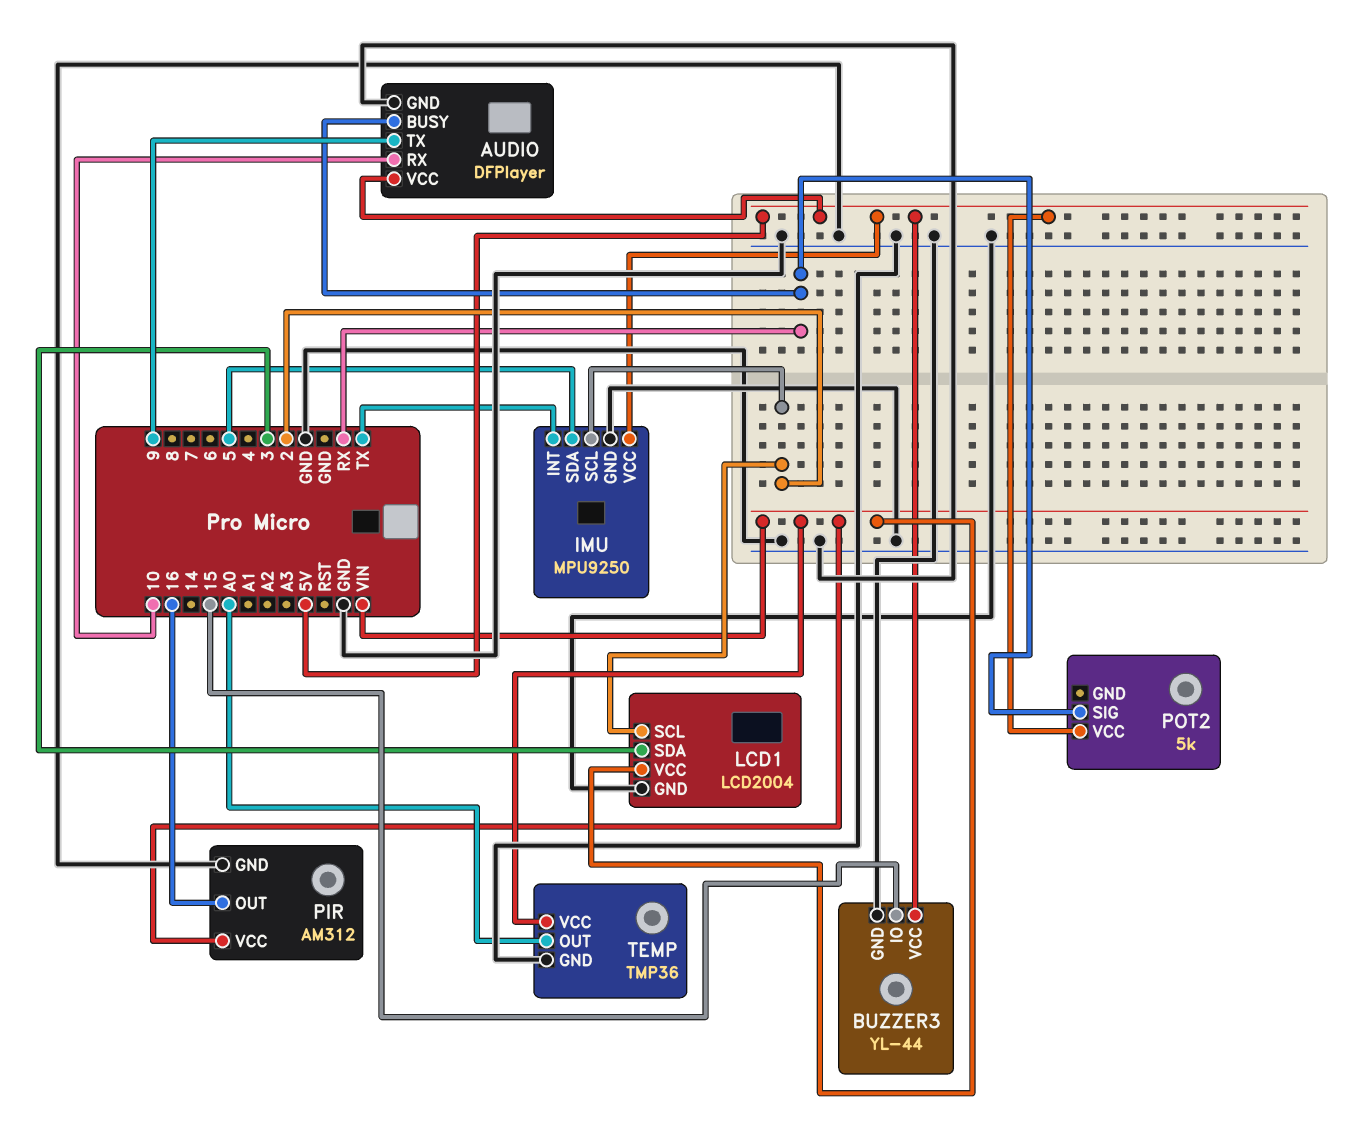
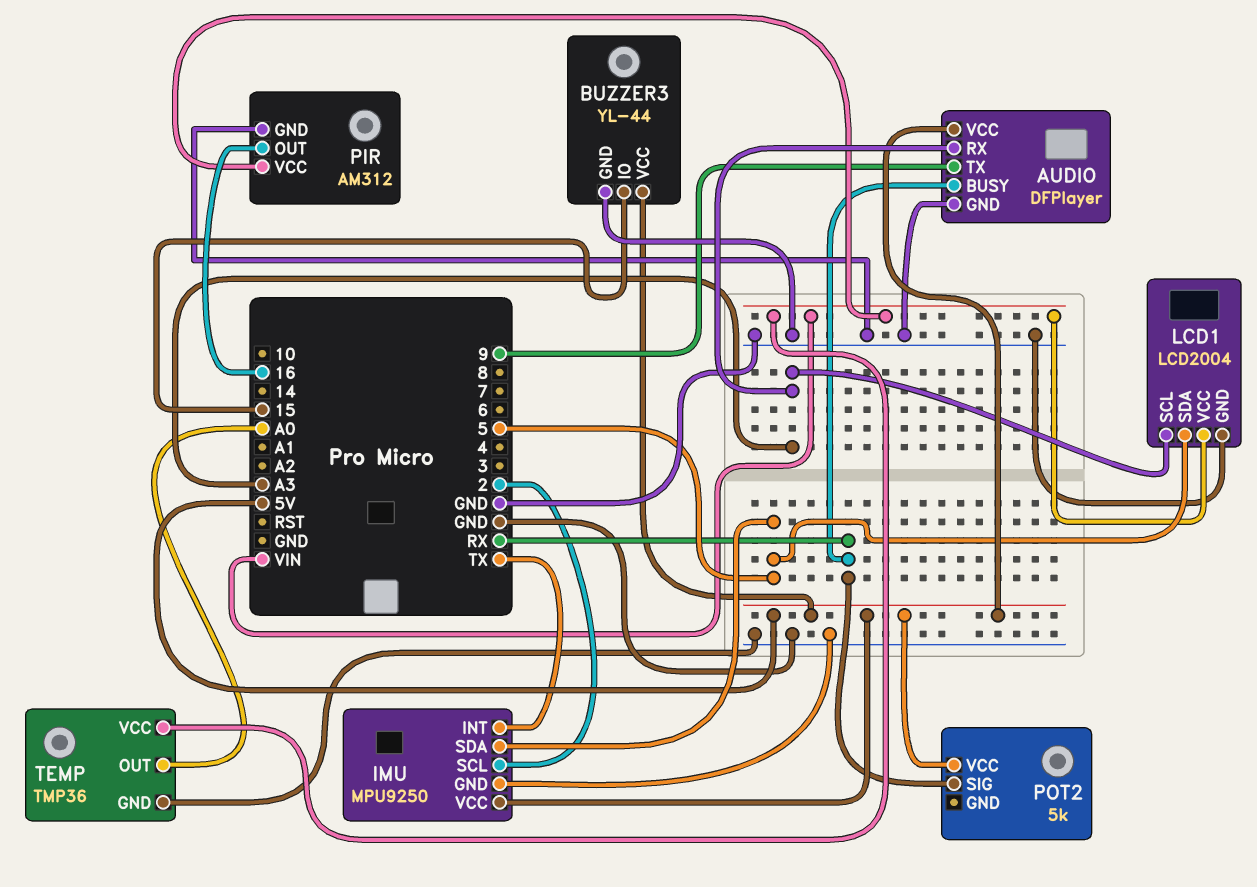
AUDIO pin RX: 10 -> A3
LCD1 pin SCL: 2 -> A3
LCD1 pin SDA: 3 -> 5

